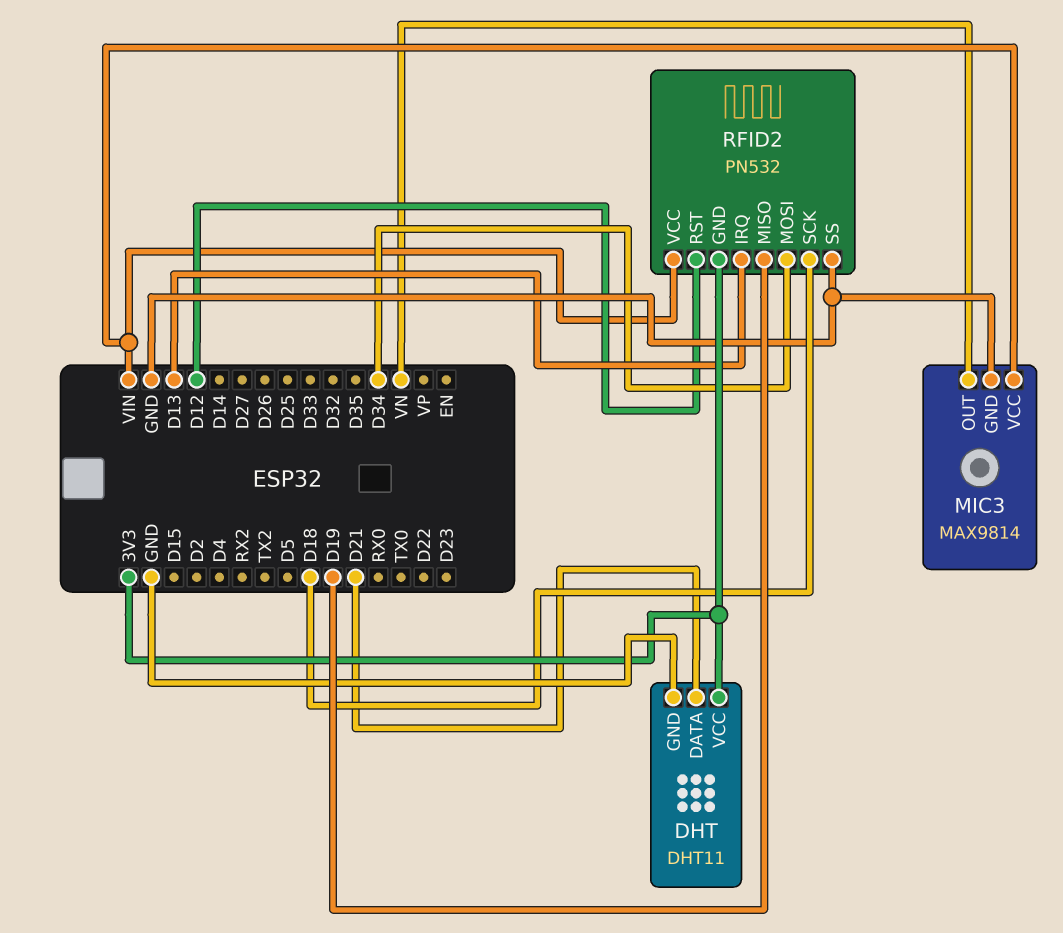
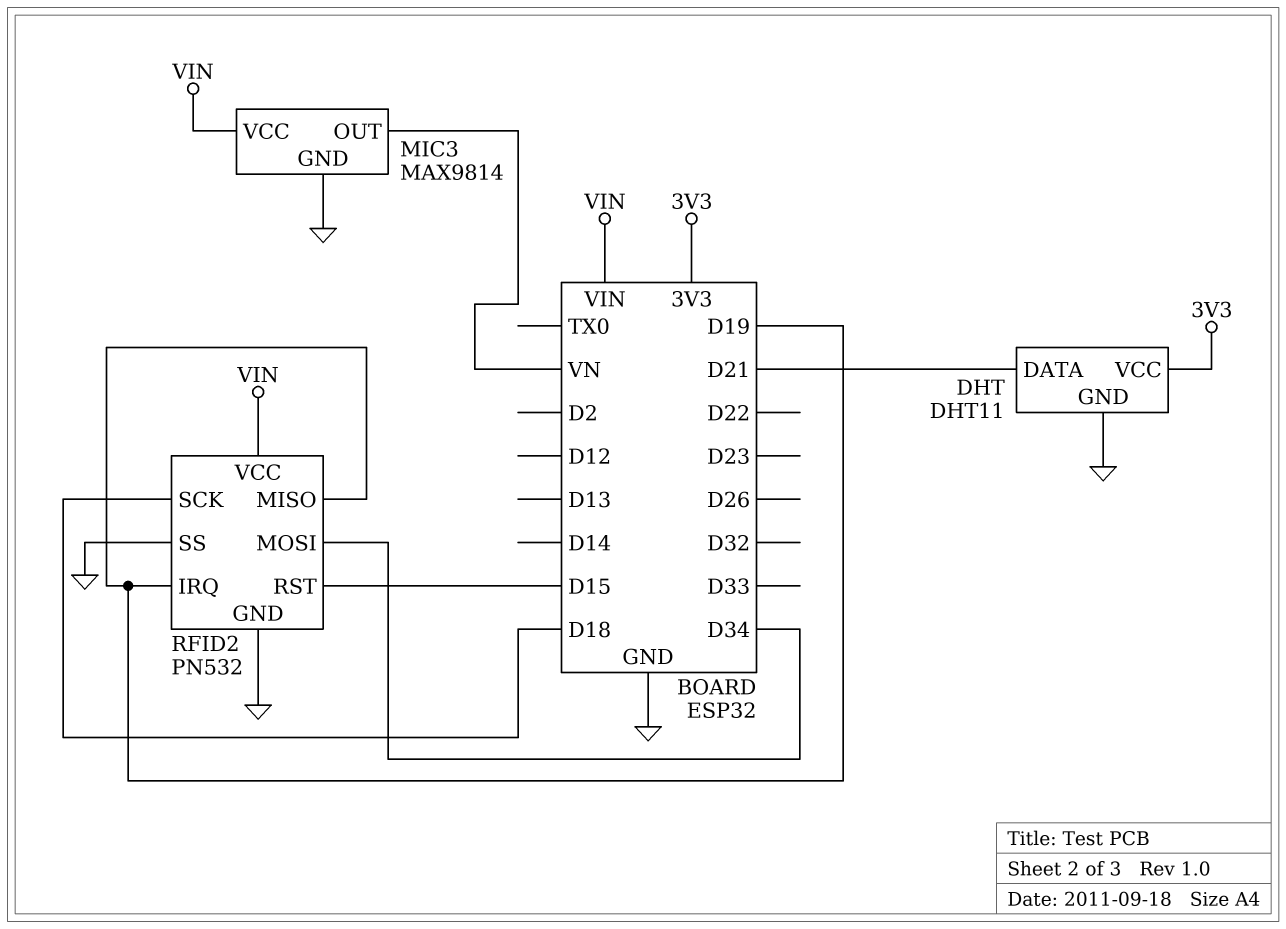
RFID2 pin GND: 3V3 -> GND
RFID2 pin IRQ: D13 -> D19
RFID2 pin RST: D12 -> D15

